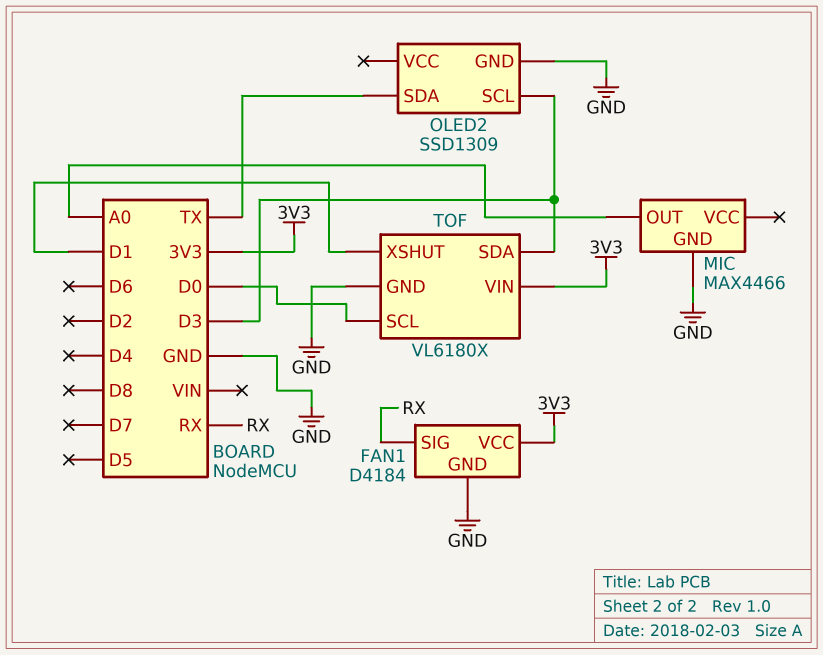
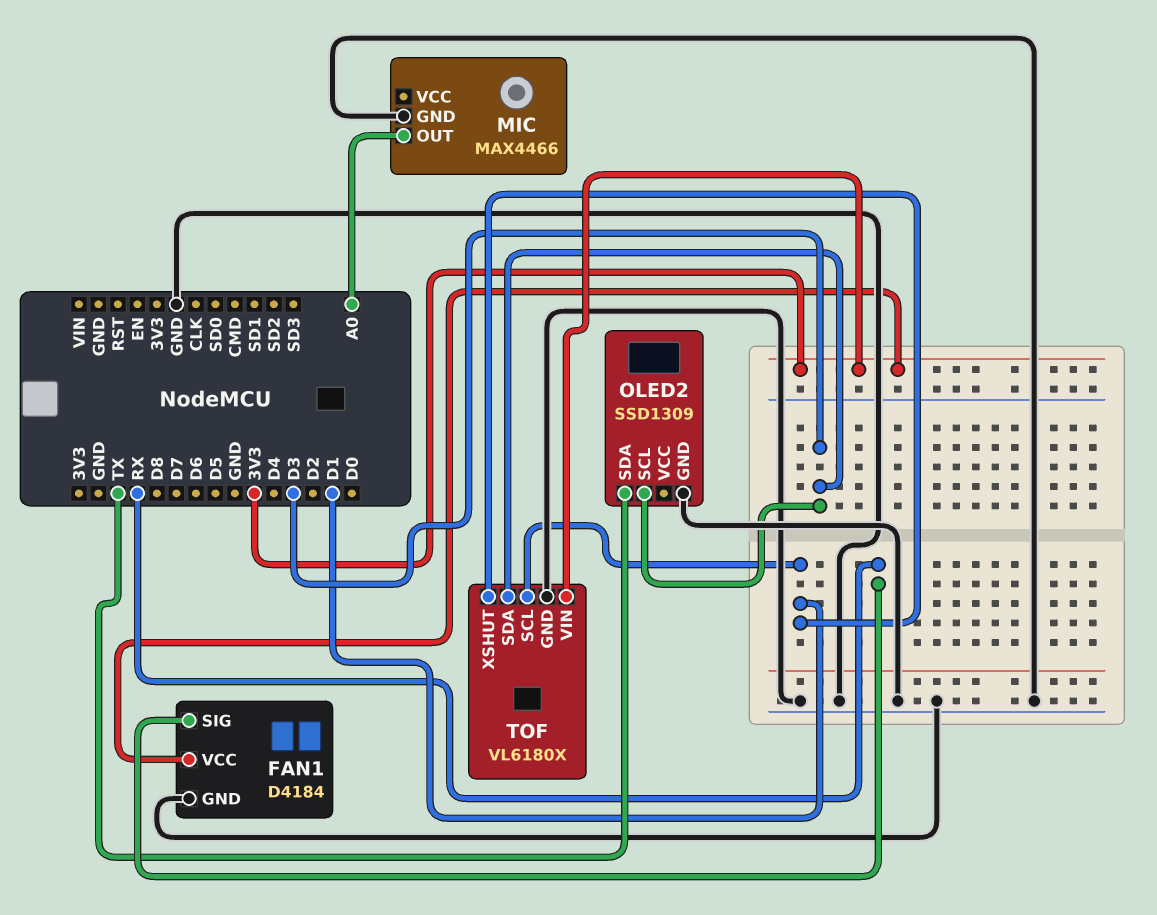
TOF pin SCL: D0 -> D1

